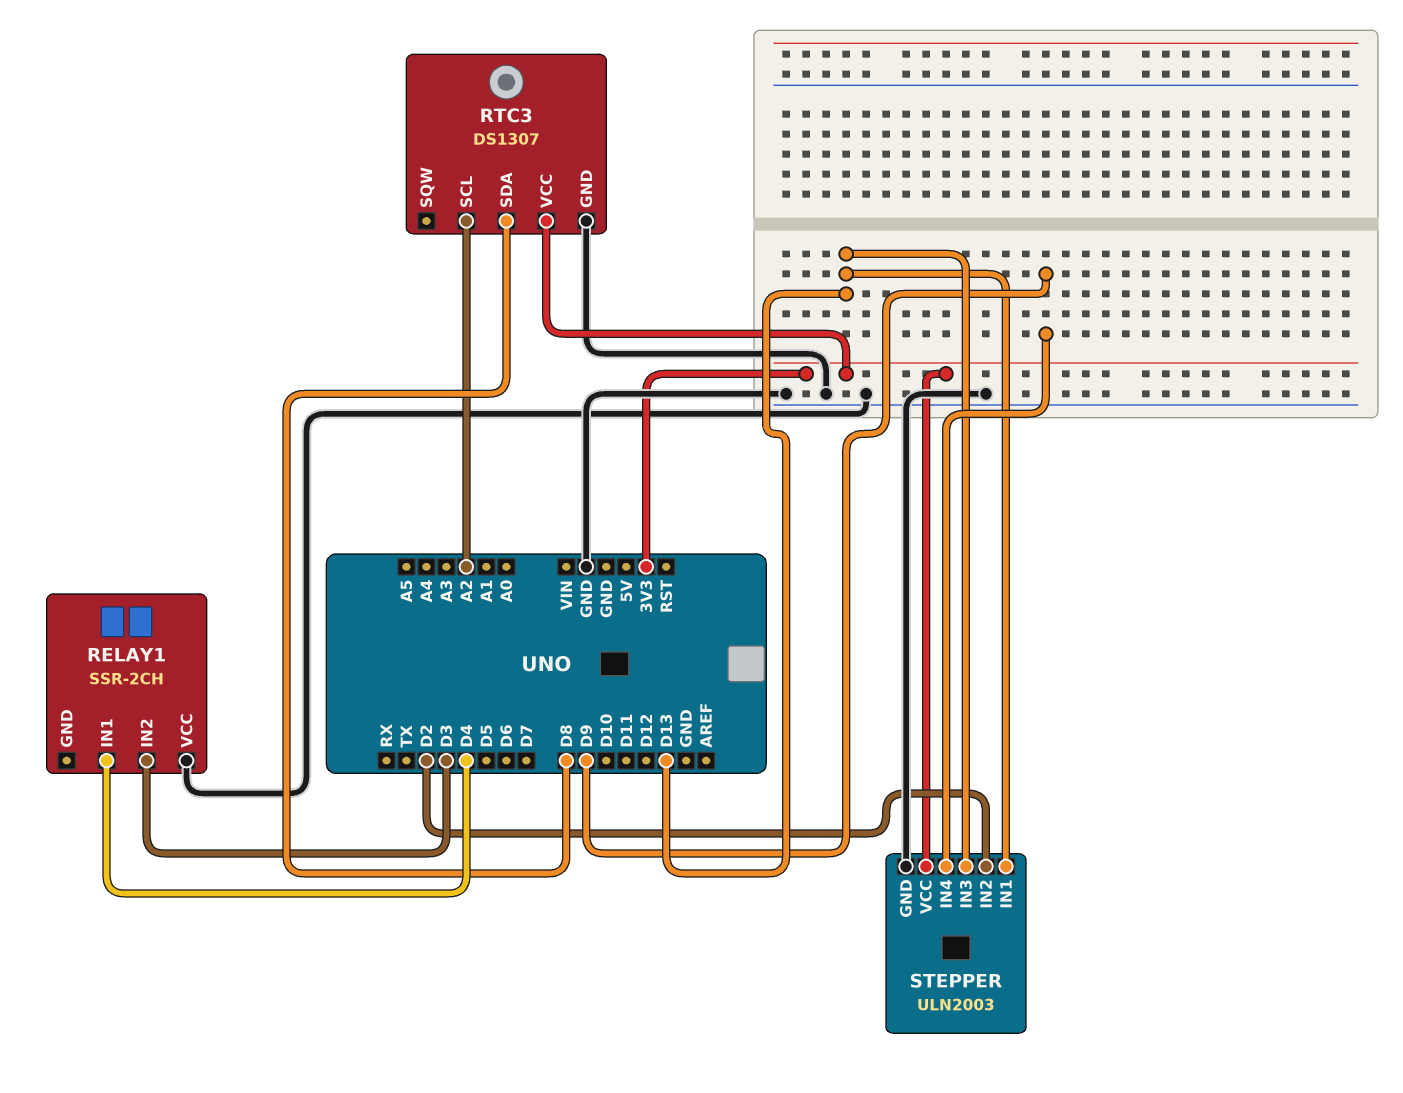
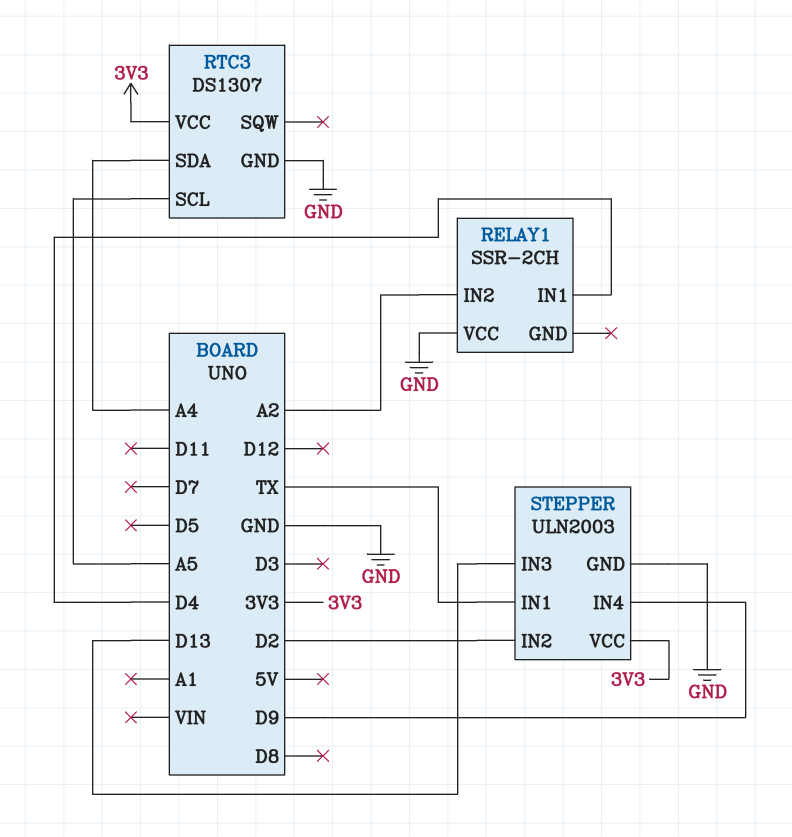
RELAY1 pin IN2: D3 -> A2
RTC3 pin SCL: A2 -> A5
RTC3 pin SDA: D8 -> A4
STEPPER pin IN1: D13 -> TX

